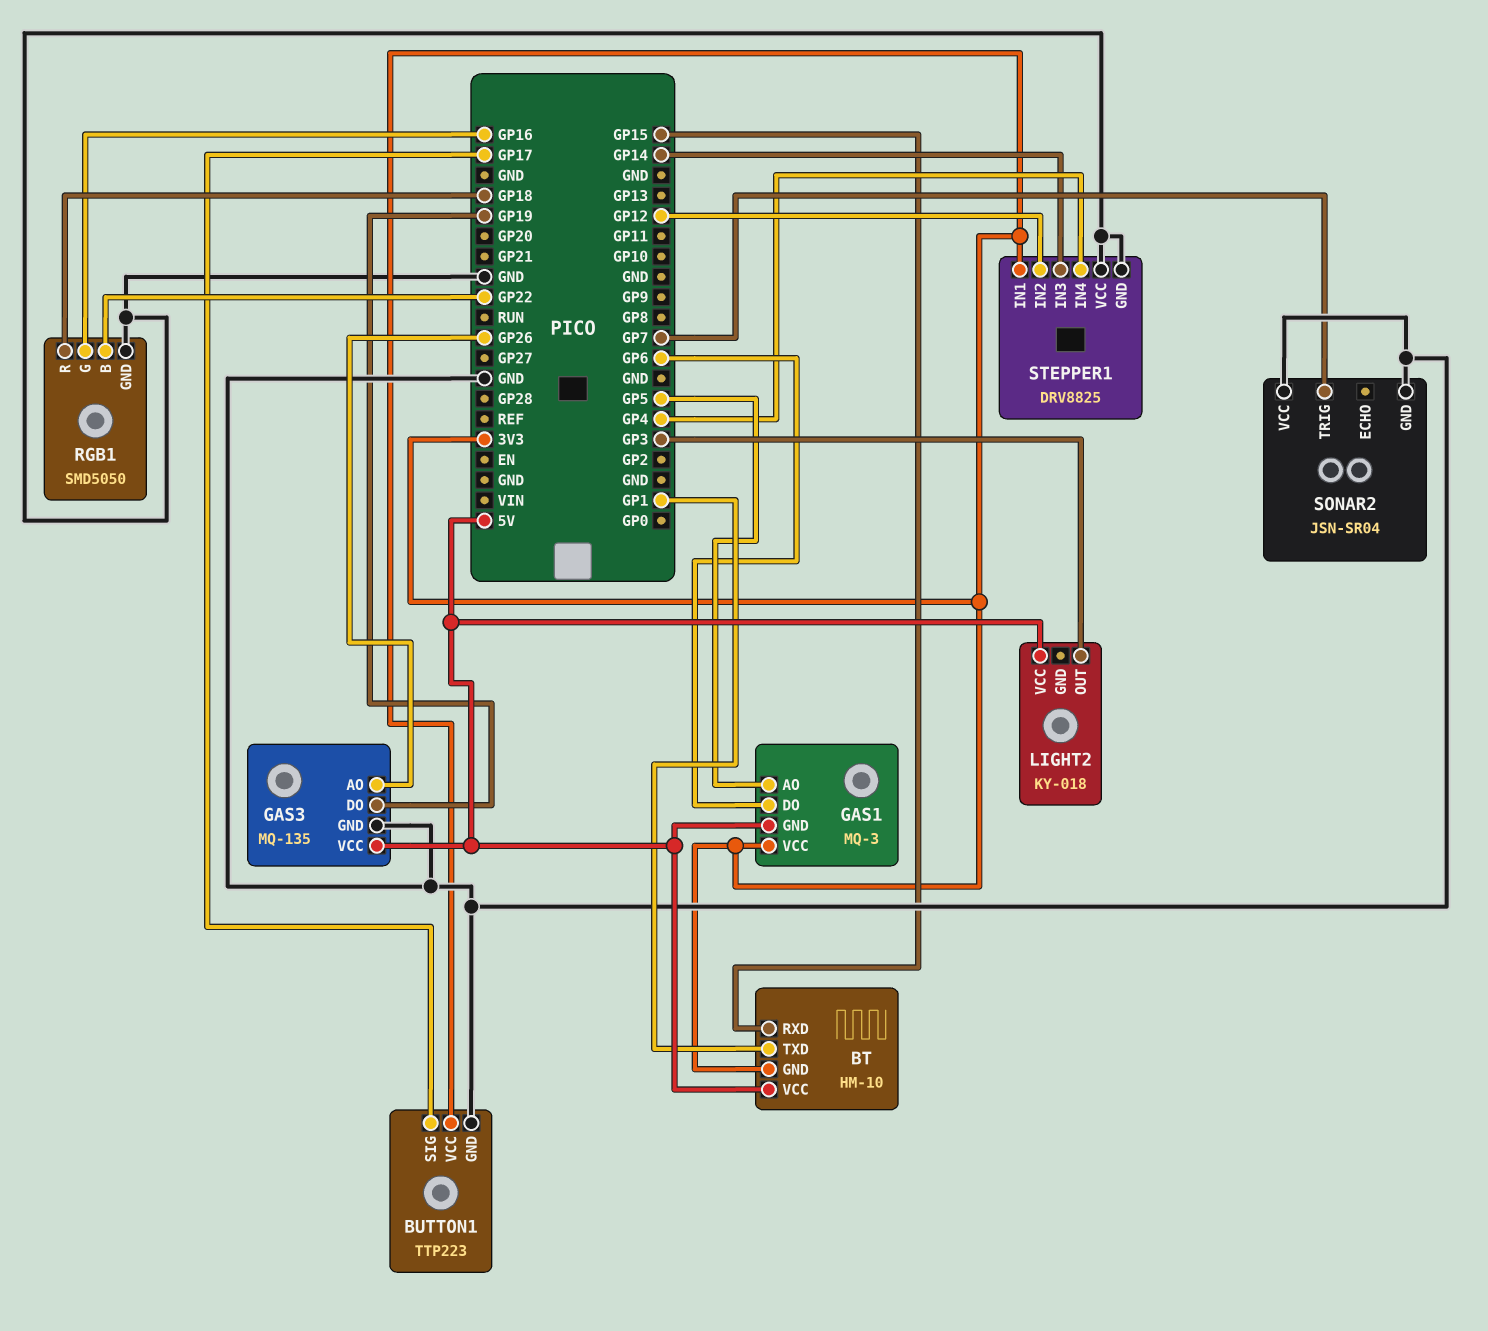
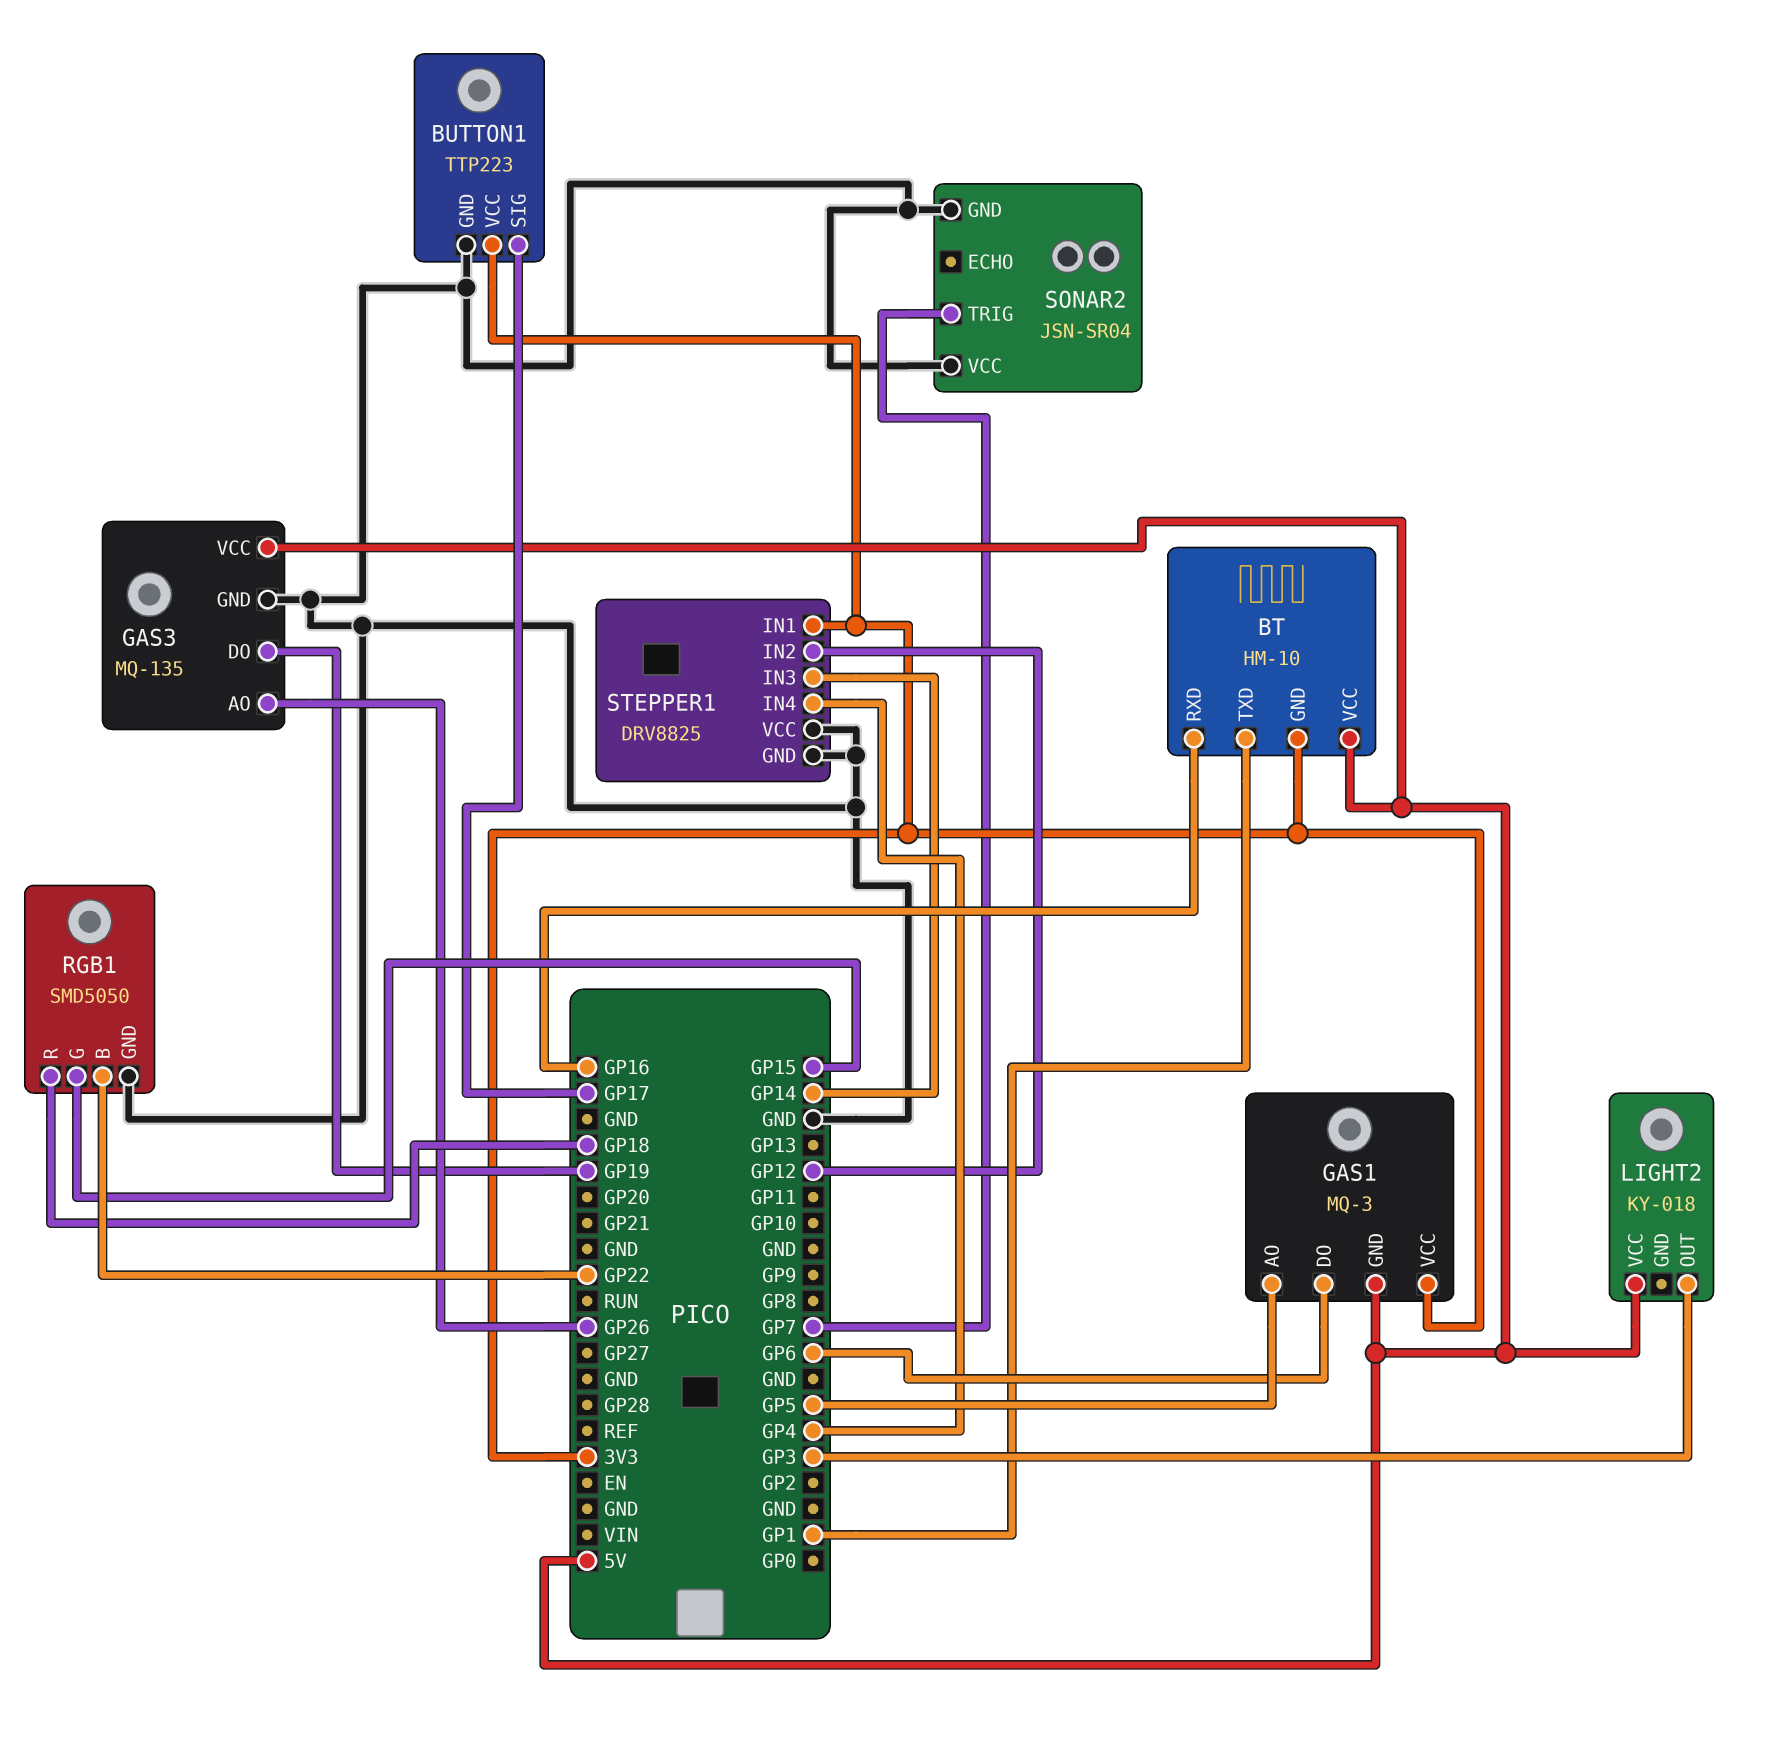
BT pin RXD: GP15 -> GP16
RGB1 pin G: GP16 -> GP15

